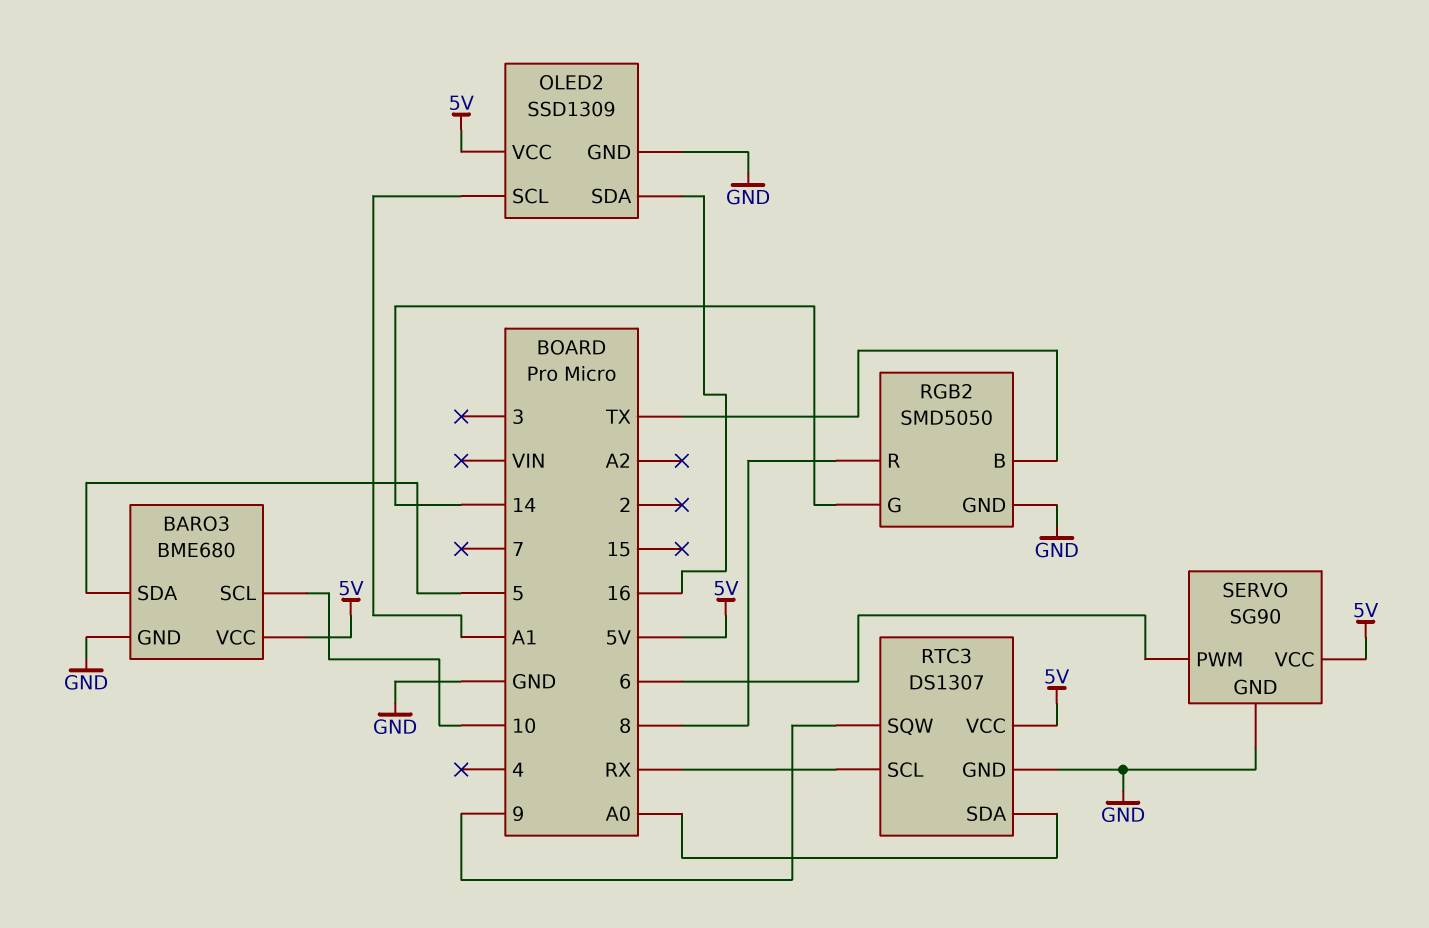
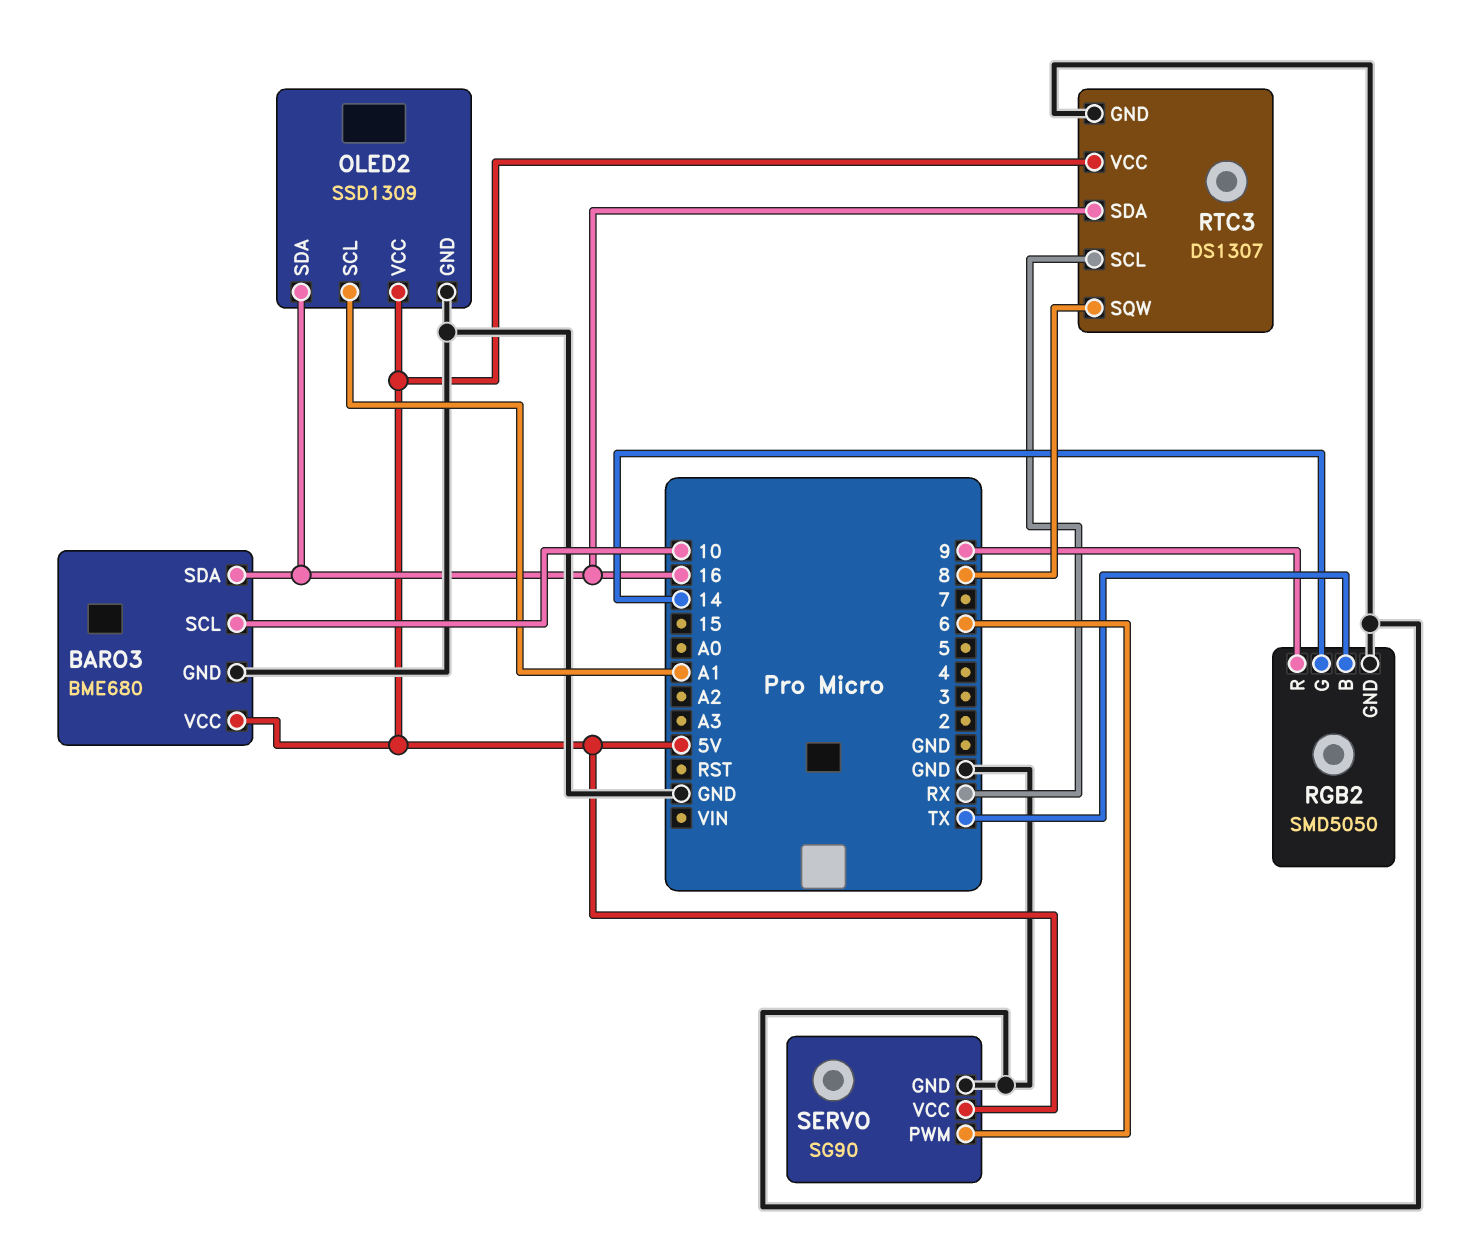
BARO3 pin SDA: 5 -> 16
RGB2 pin R: 8 -> 9
RTC3 pin SDA: A0 -> 16
RTC3 pin SQW: 9 -> 8

